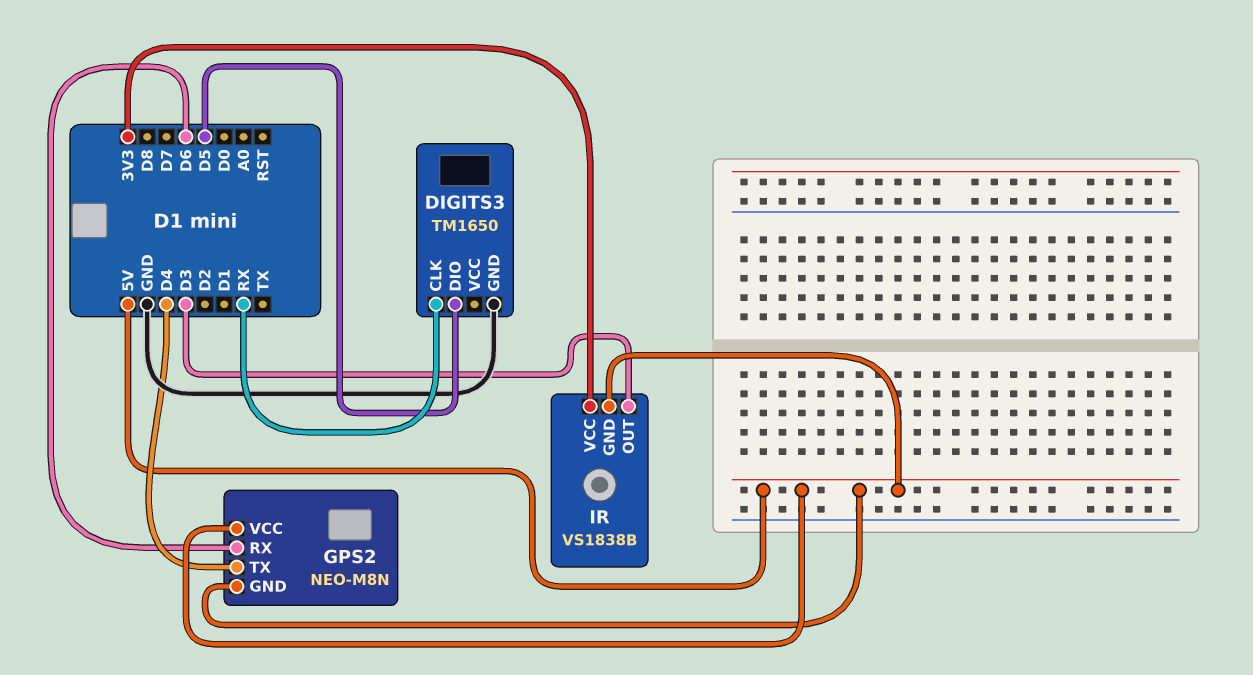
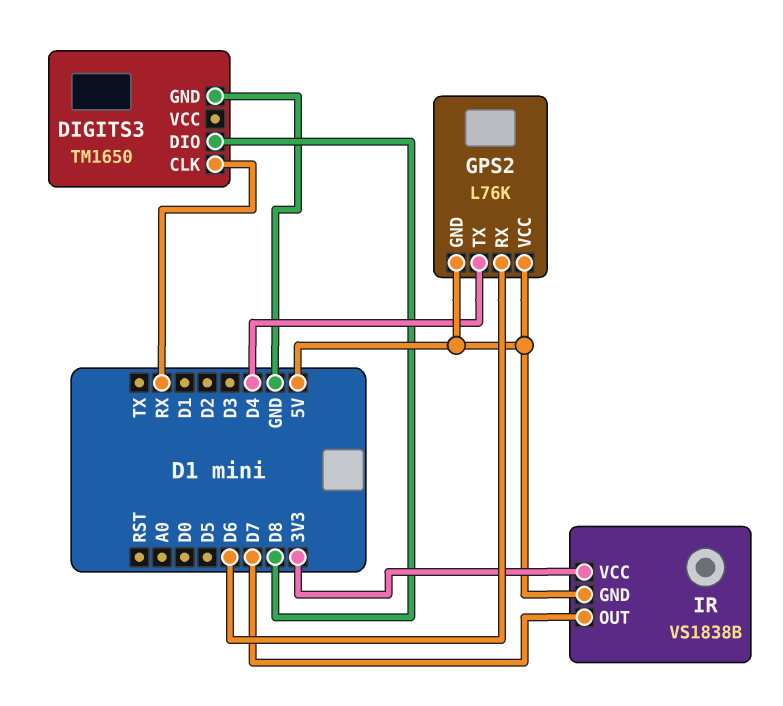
DIGITS3 pin DIO: D5 -> D8
GPS2: NEO-M8N -> L76K
IR pin OUT: D3 -> D7

